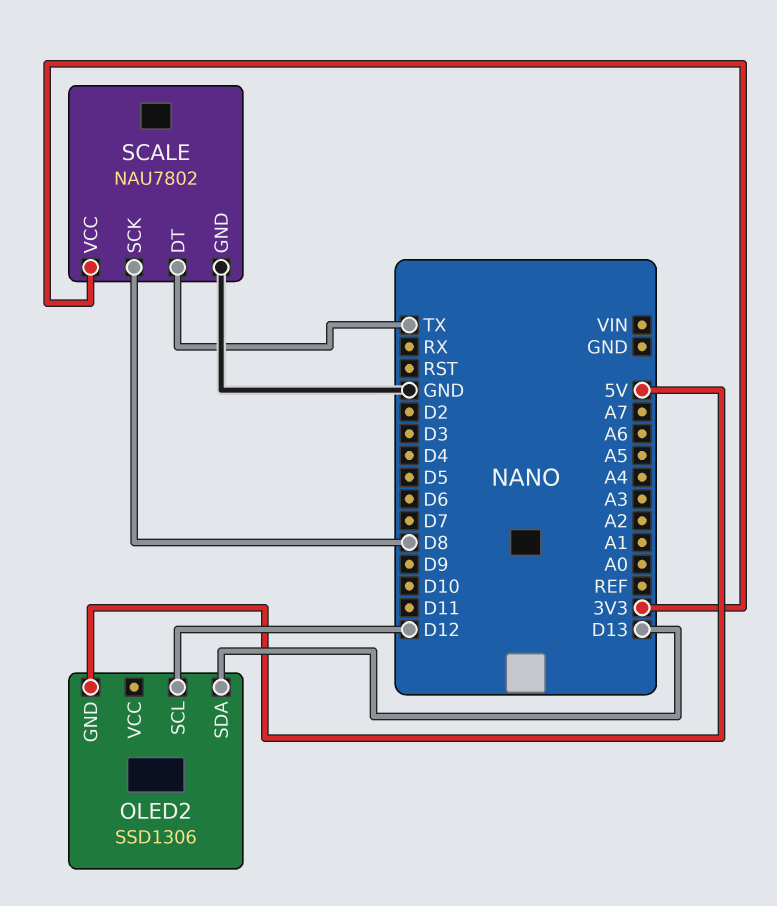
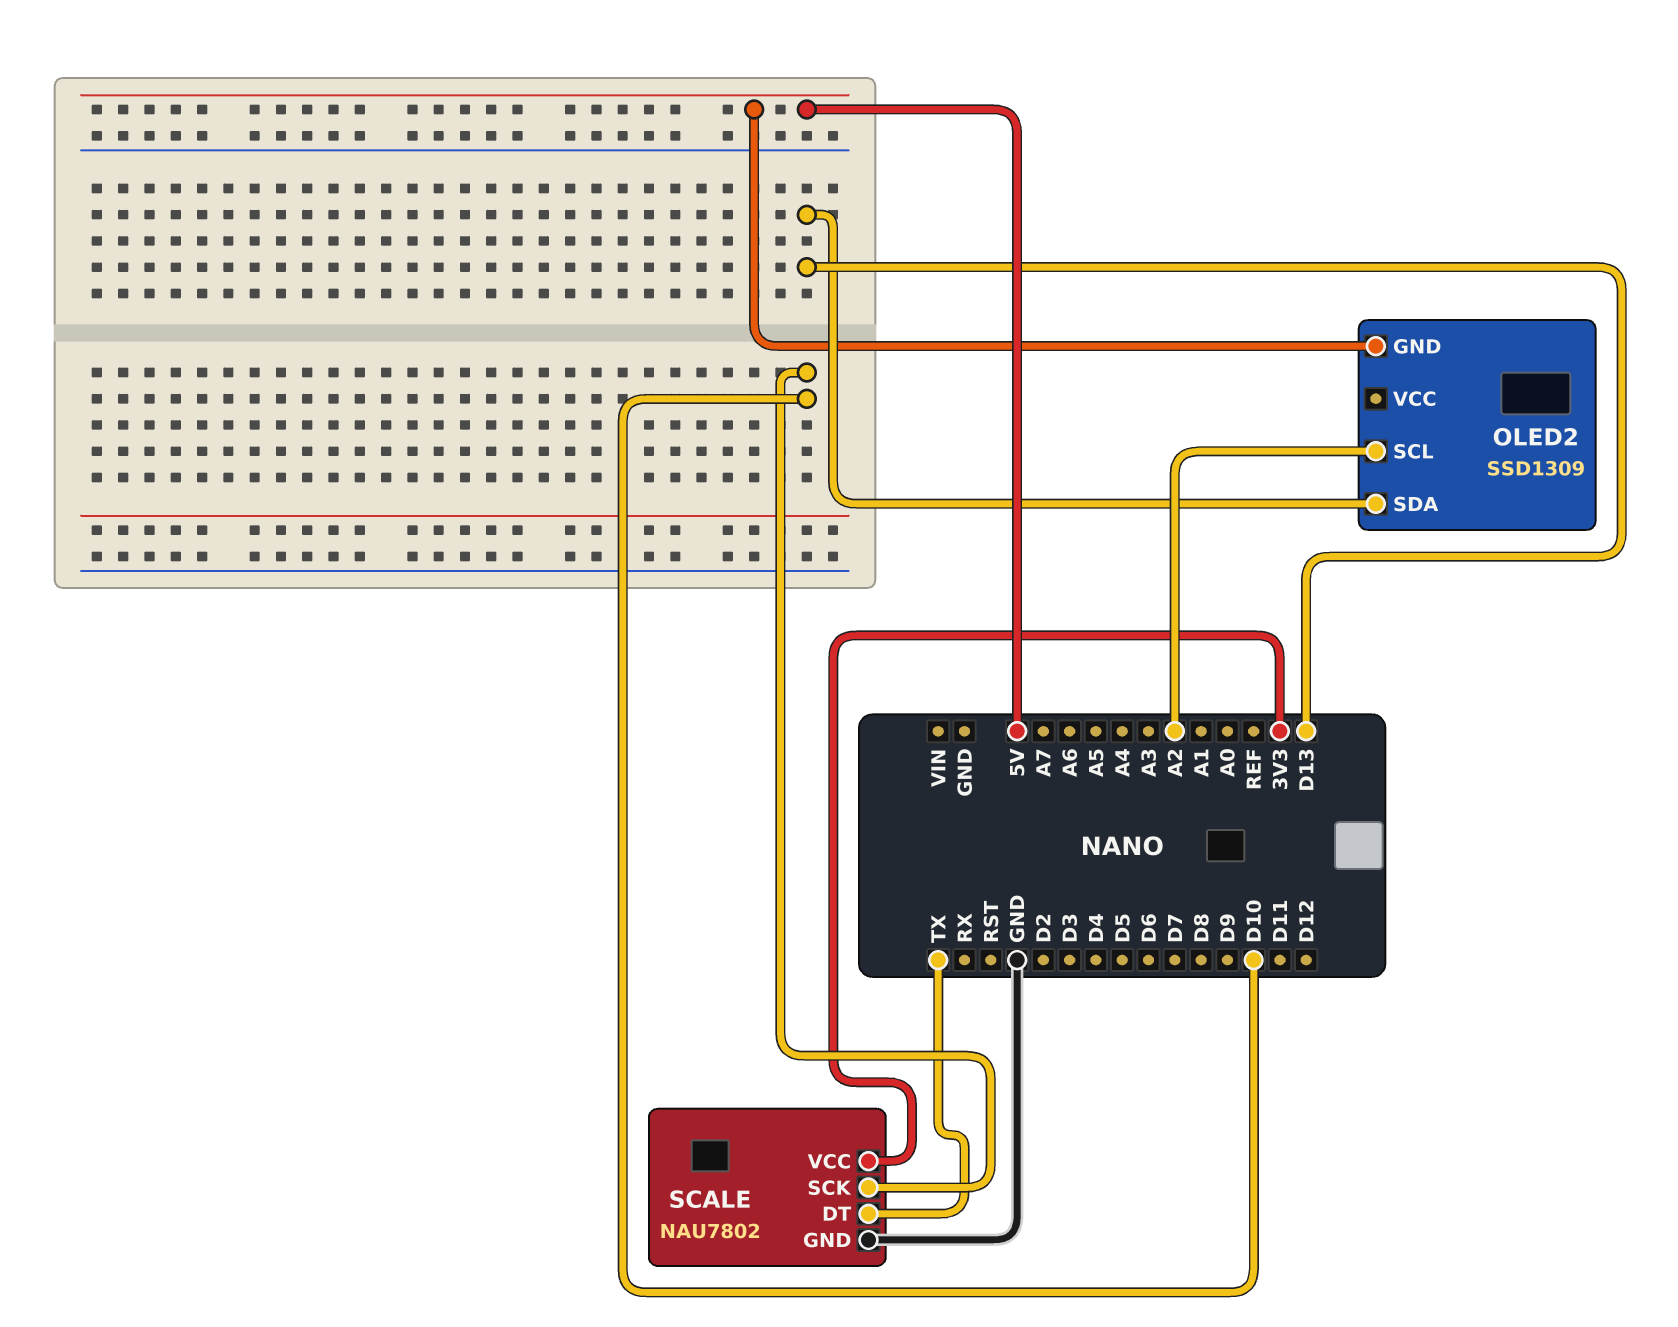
OLED2: SSD1306 -> SSD1309
OLED2 pin SCL: D12 -> A2
SCALE pin SCK: D8 -> D10

